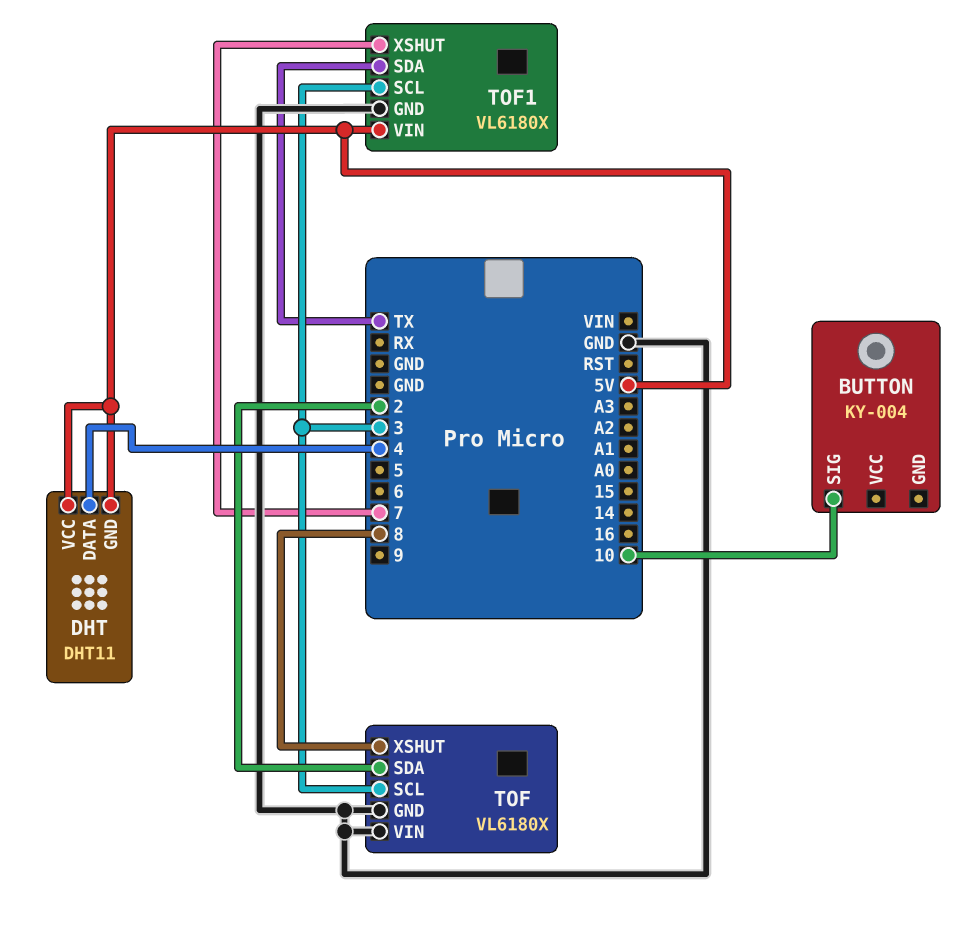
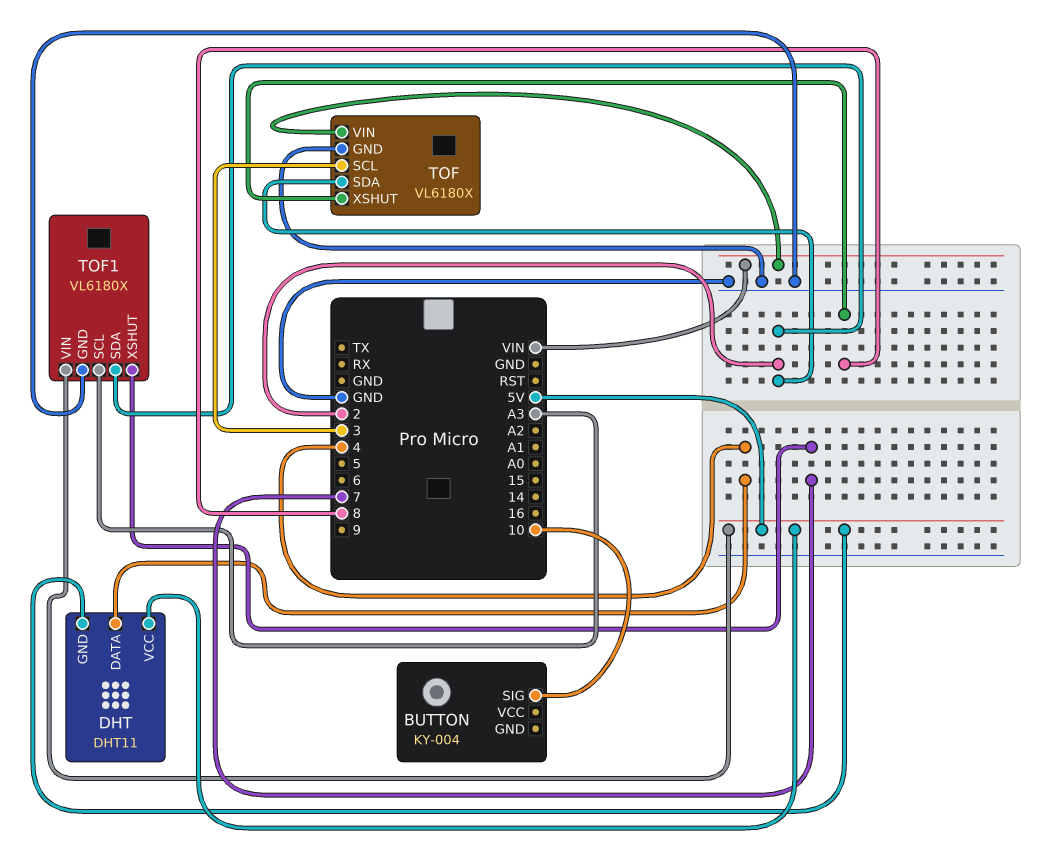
TOF pin VIN: GND -> VIN
TOF1 pin SCL: 3 -> A3
TOF1 pin SDA: TX -> 2

